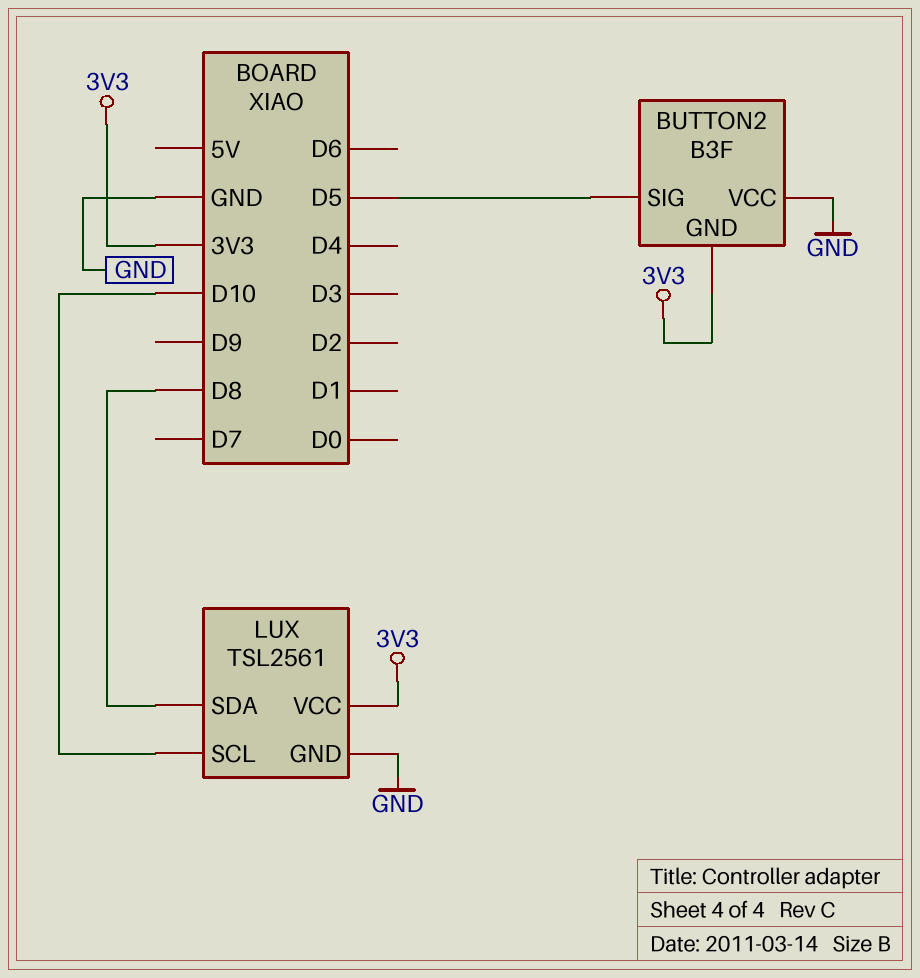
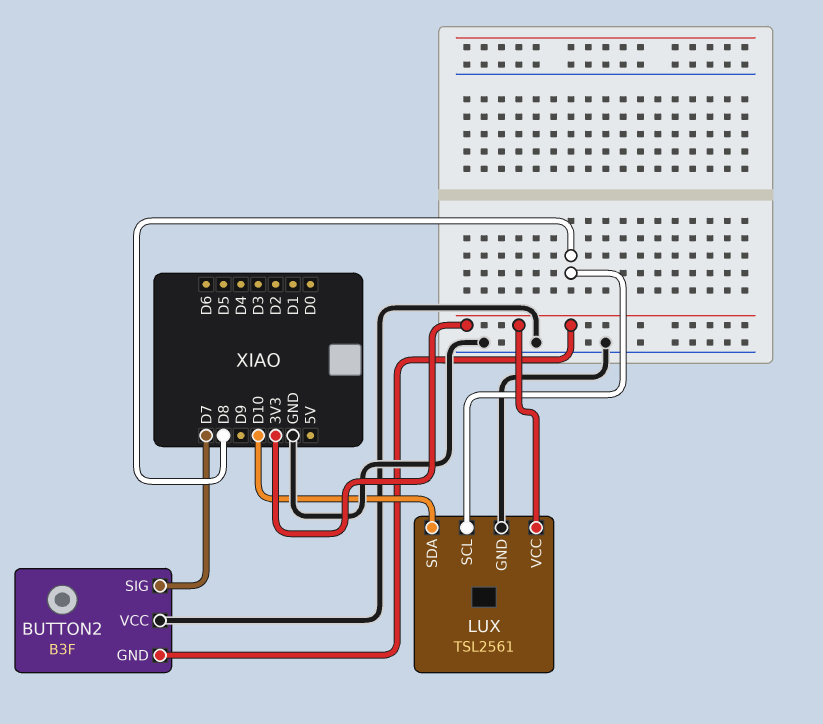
BUTTON2 pin SIG: D5 -> D7
LUX pin SCL: D10 -> D8
LUX pin SDA: D8 -> D10

